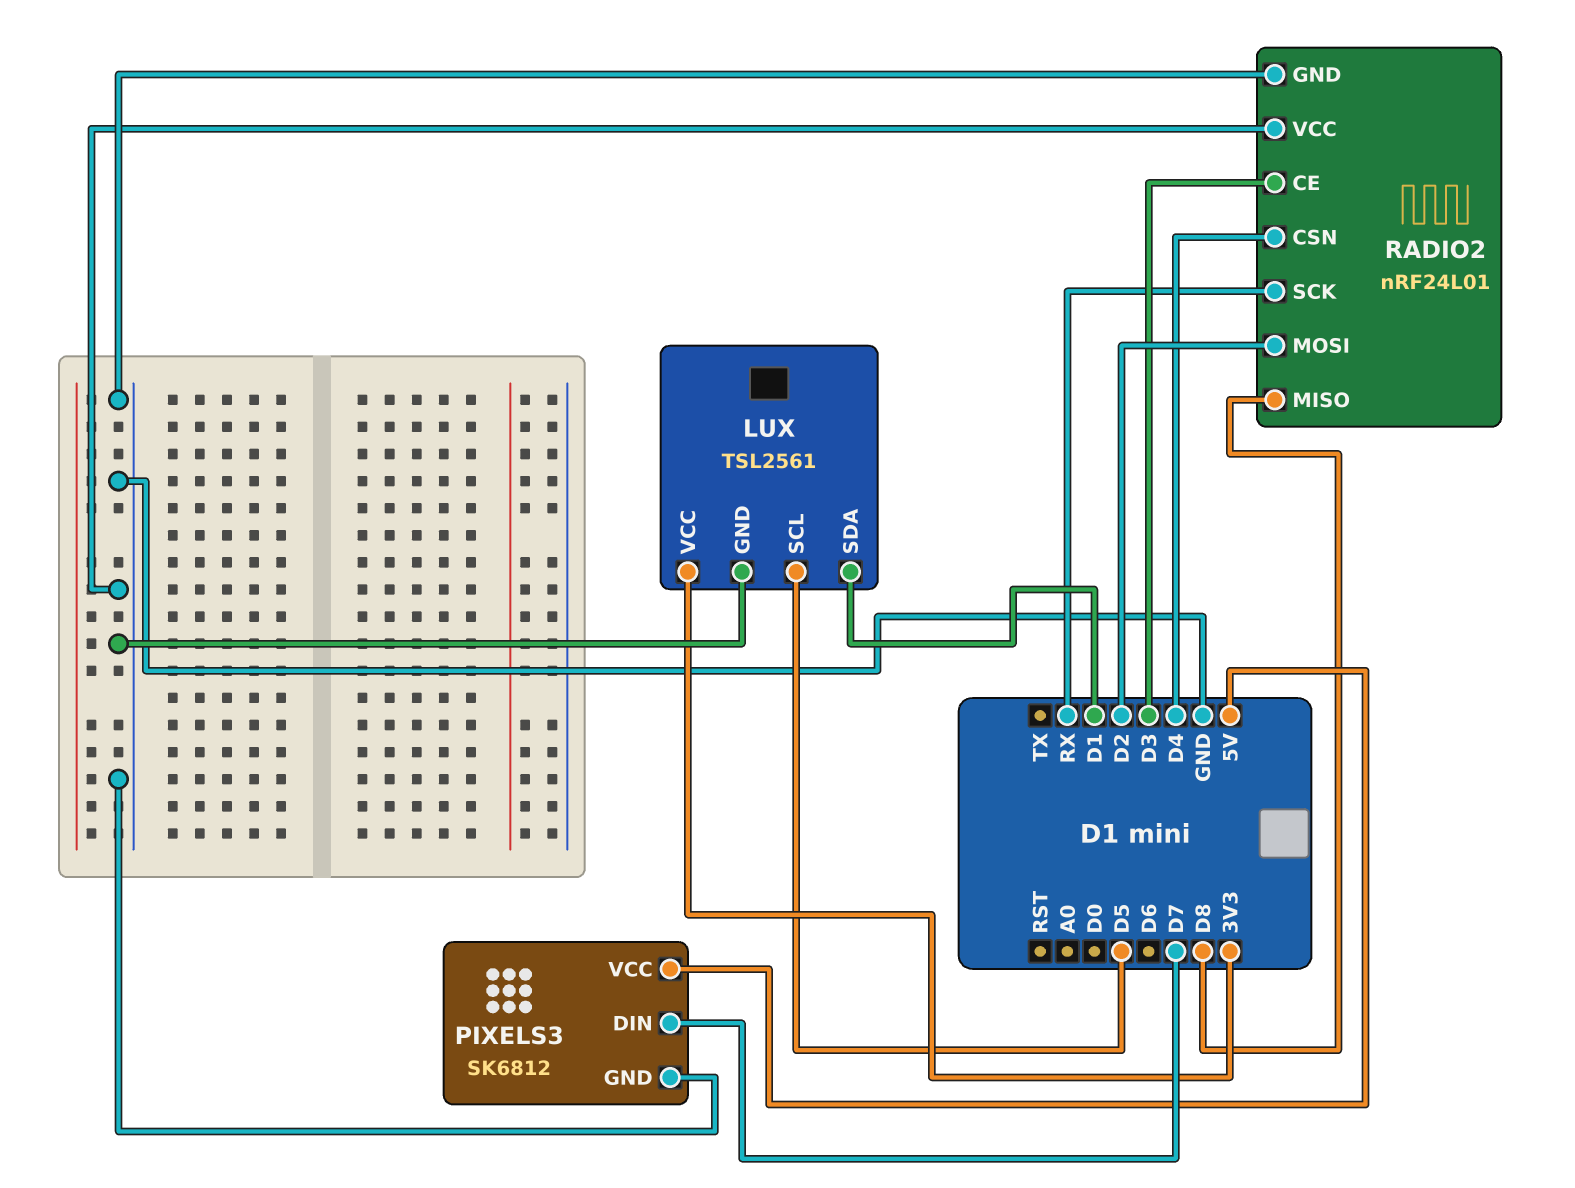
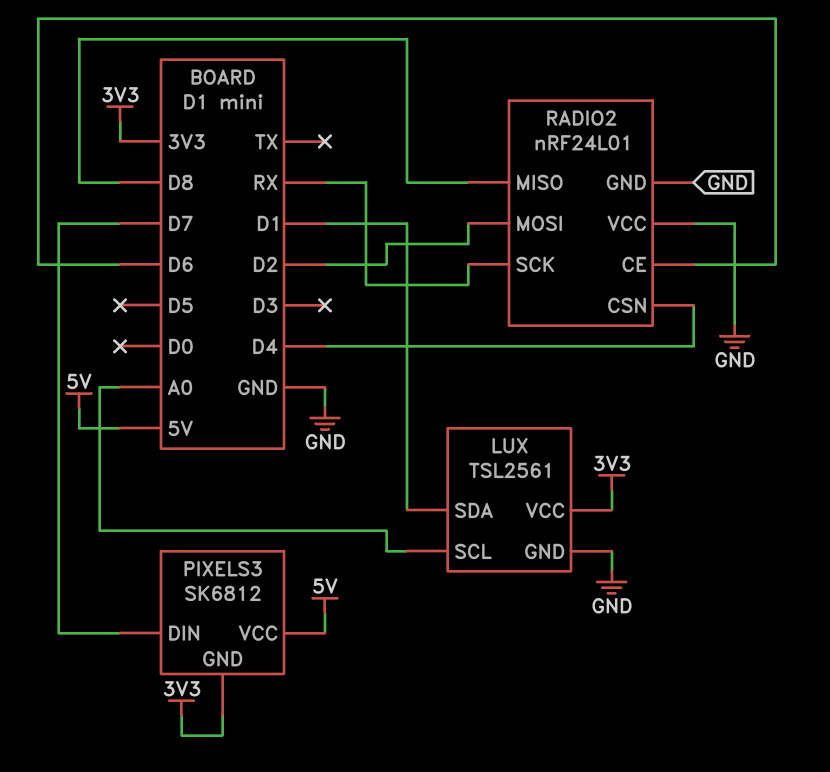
LUX pin SCL: D5 -> A0
PIXELS3 pin GND: GND -> 3V3
RADIO2 pin CE: D3 -> D6

